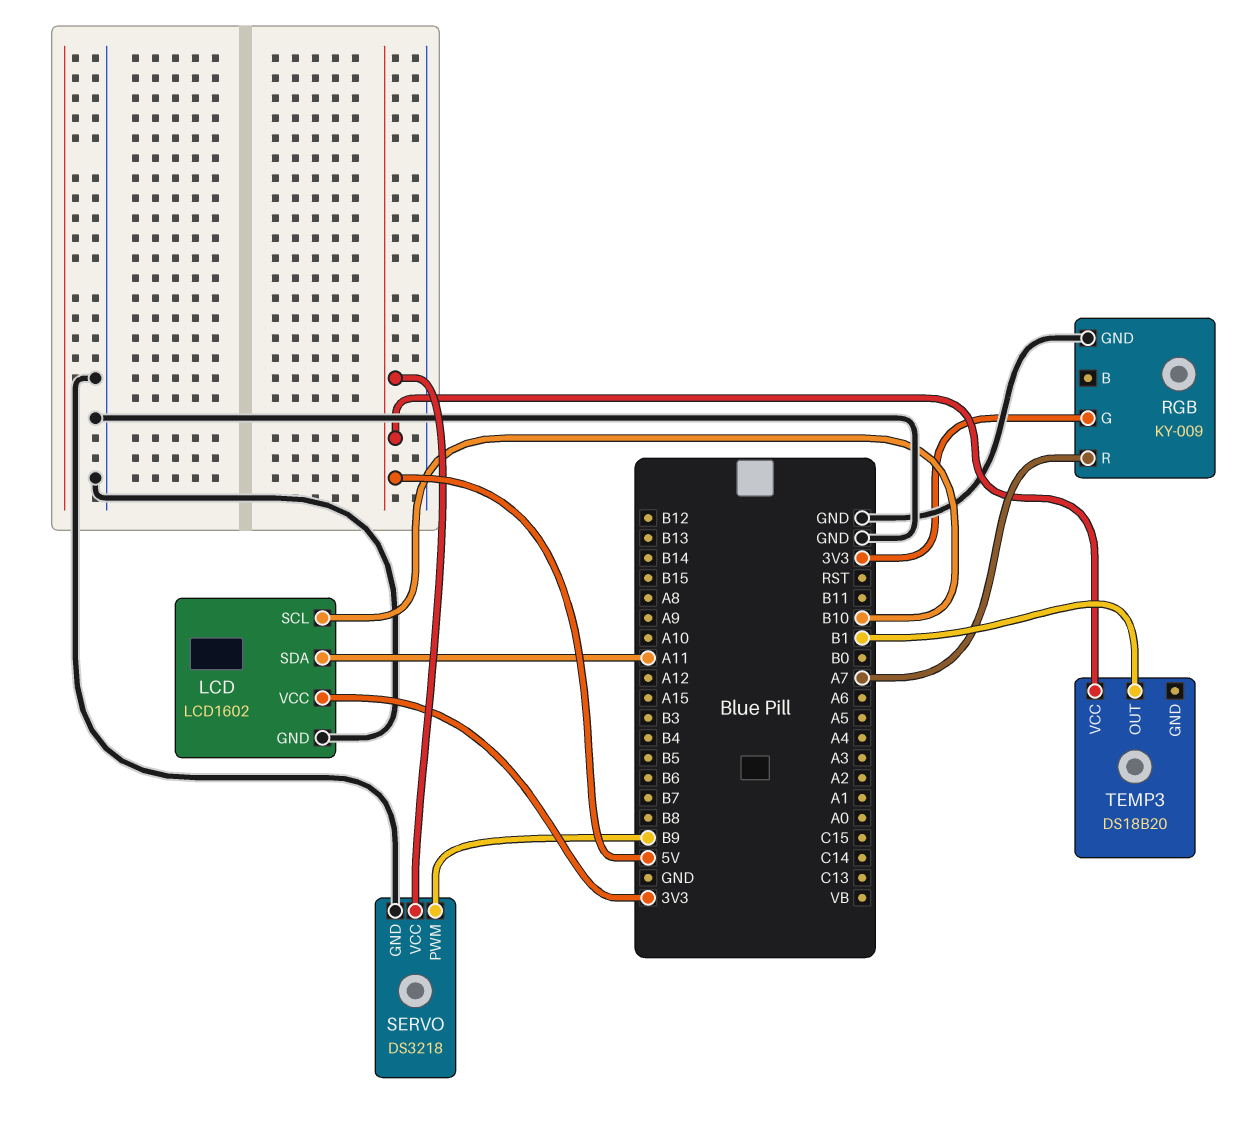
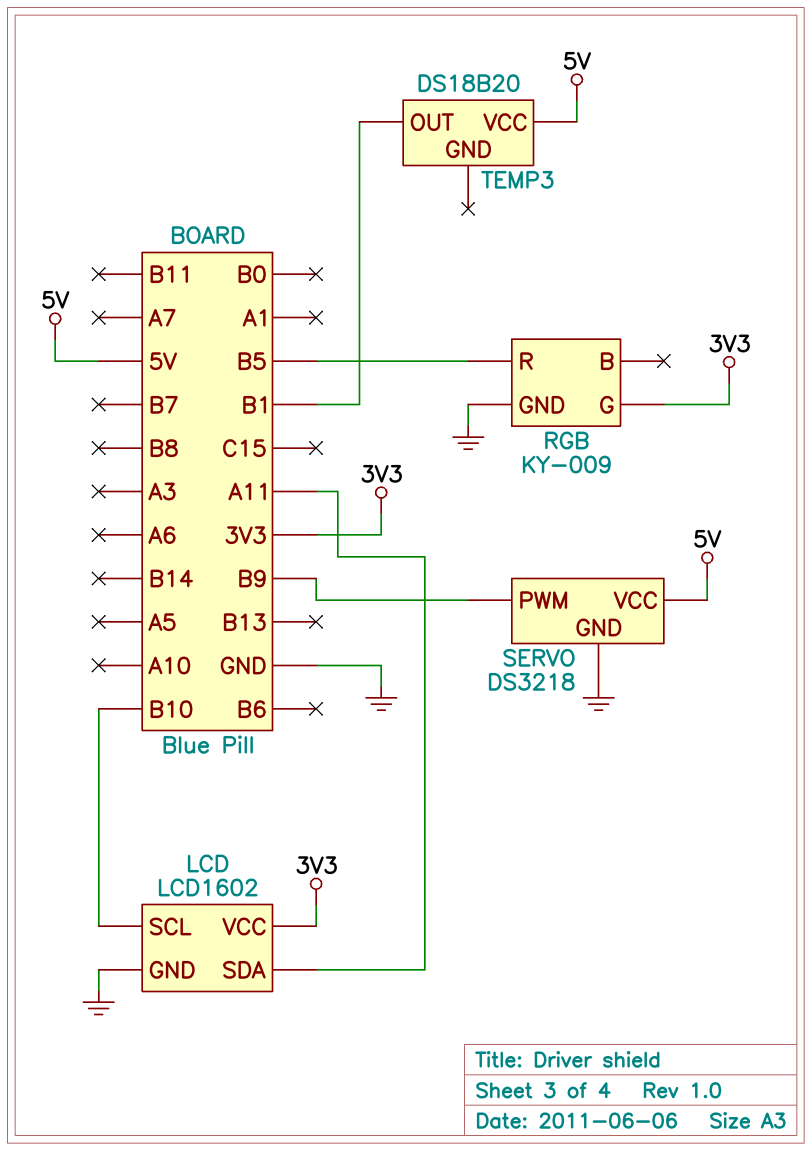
RGB pin R: A7 -> B5

